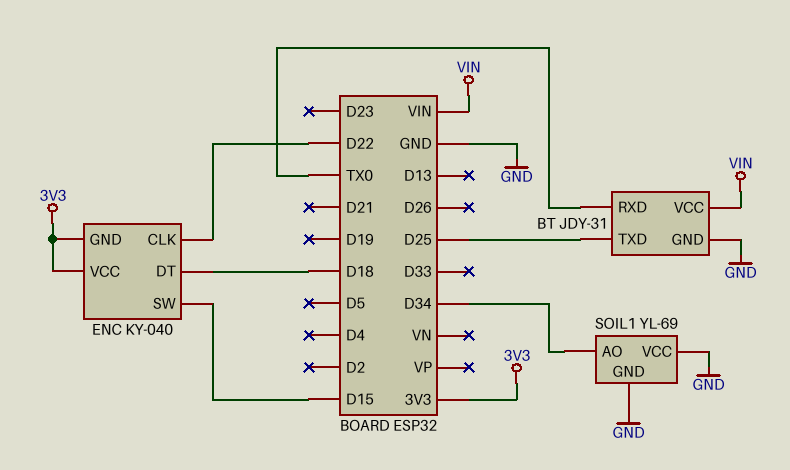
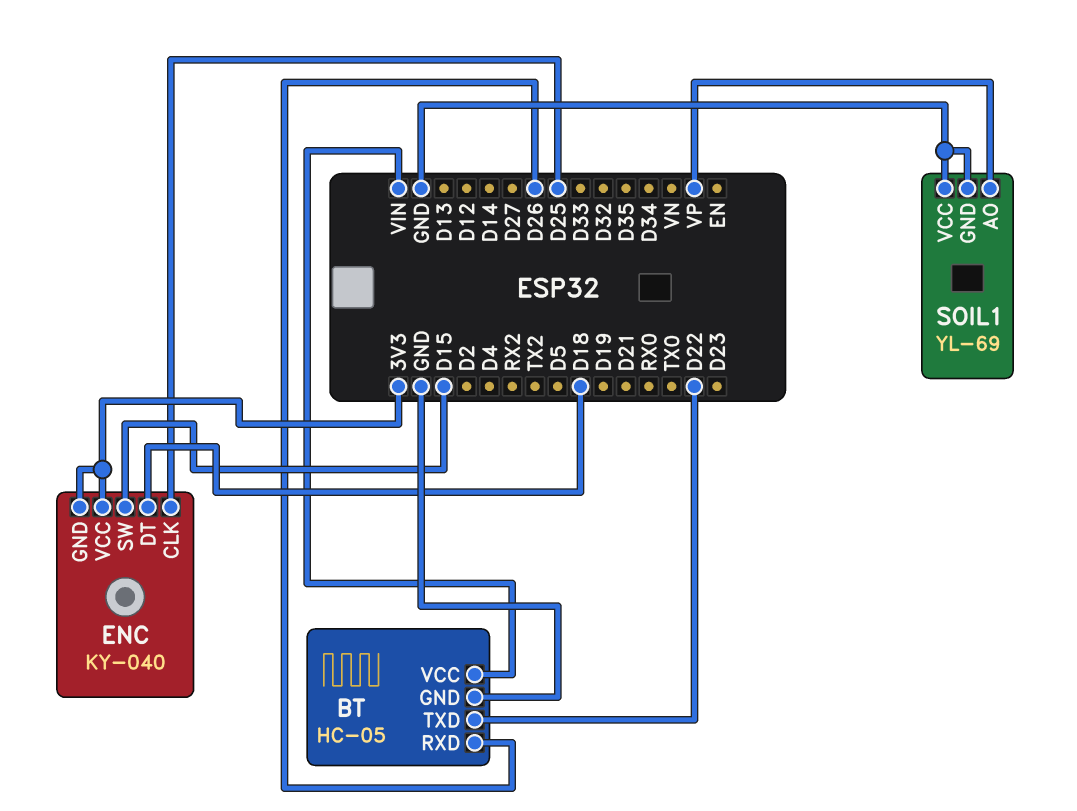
BT: JDY-31 -> HC-05
BT pin RXD: TX0 -> D26
BT pin TXD: D25 -> D22
ENC pin CLK: D22 -> D25
SOIL1 pin AO: D34 -> VP

